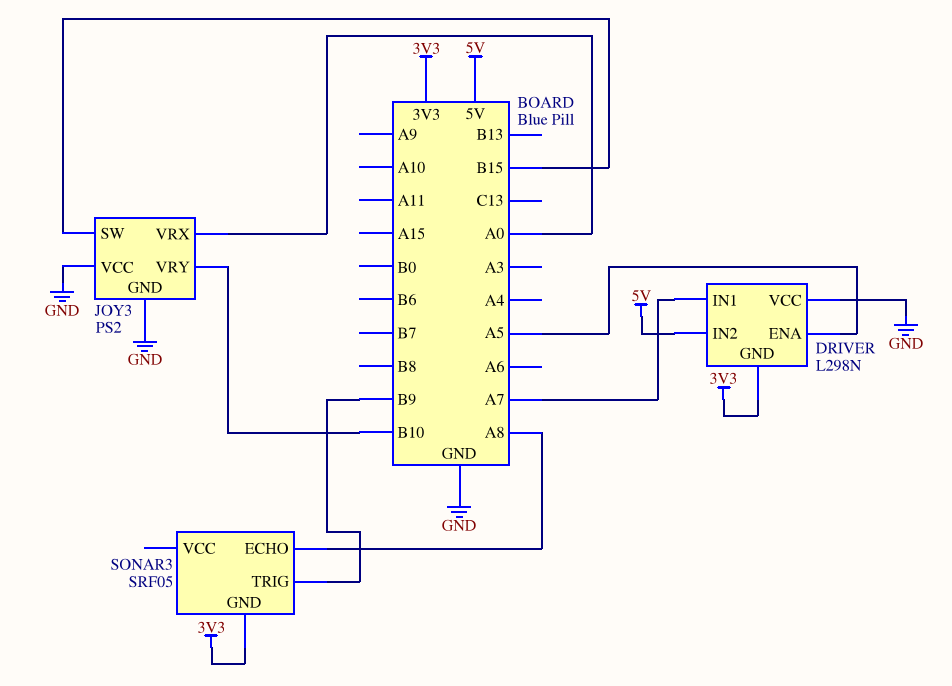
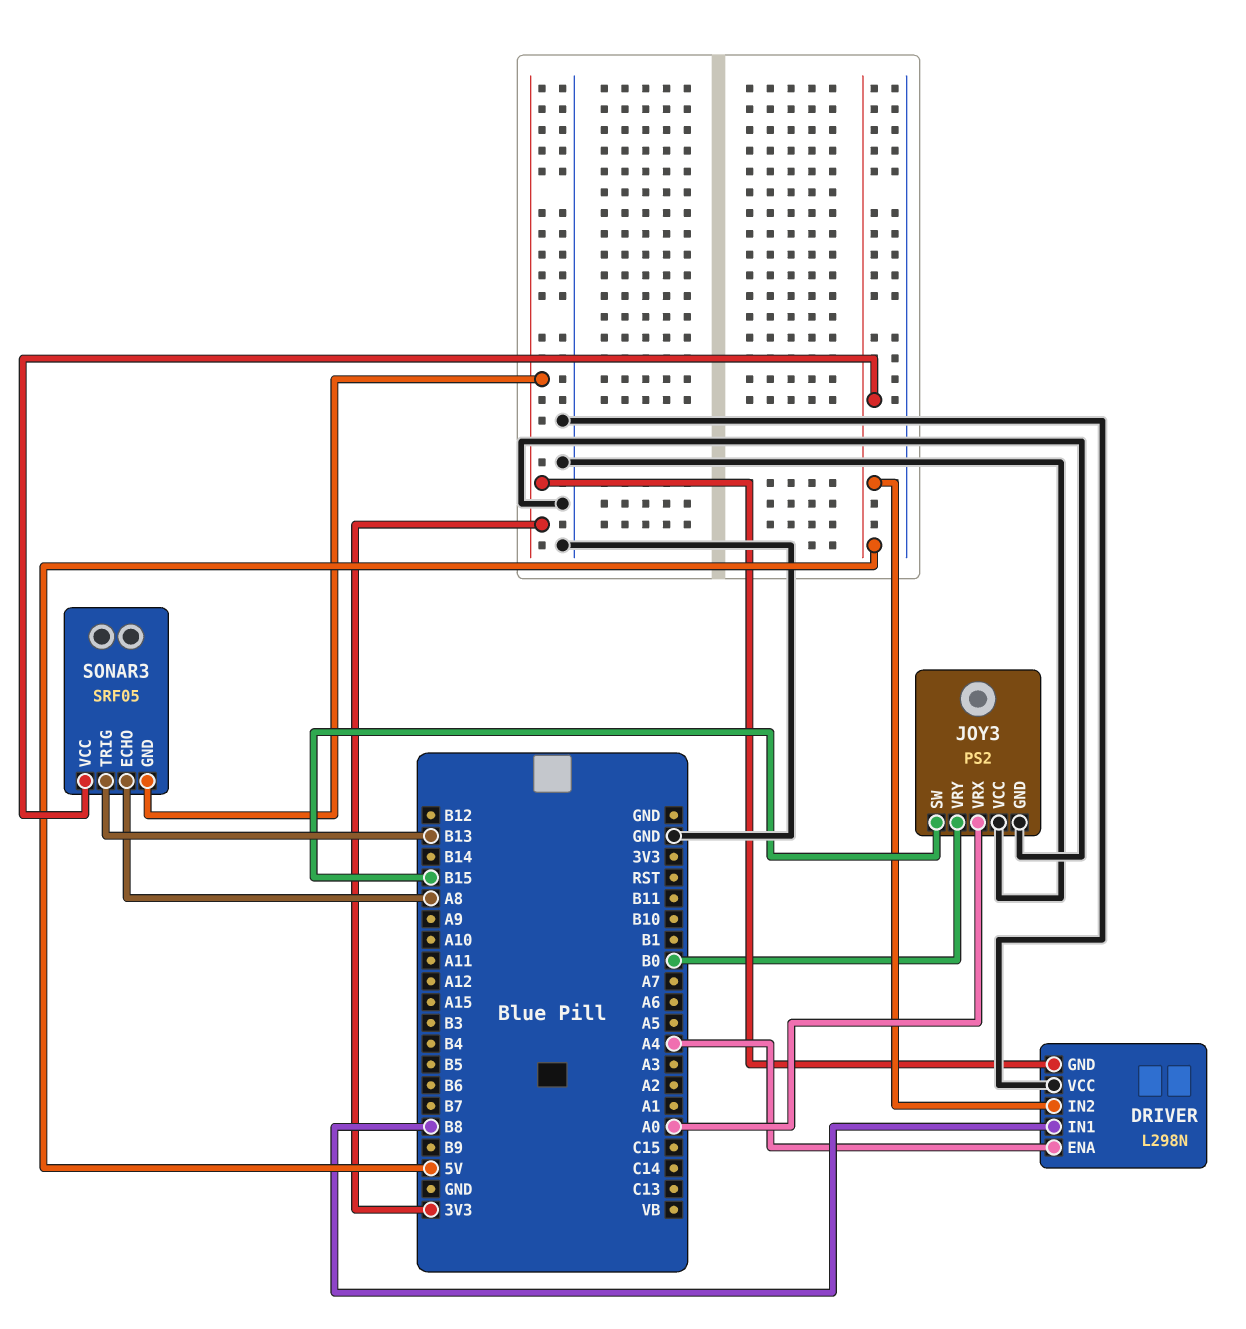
DRIVER pin ENA: A5 -> A4
DRIVER pin IN1: A7 -> B8
JOY3 pin VRY: B10 -> B0
SONAR3 pin TRIG: B9 -> B13
SONAR3 pin VCC: none -> 5V

